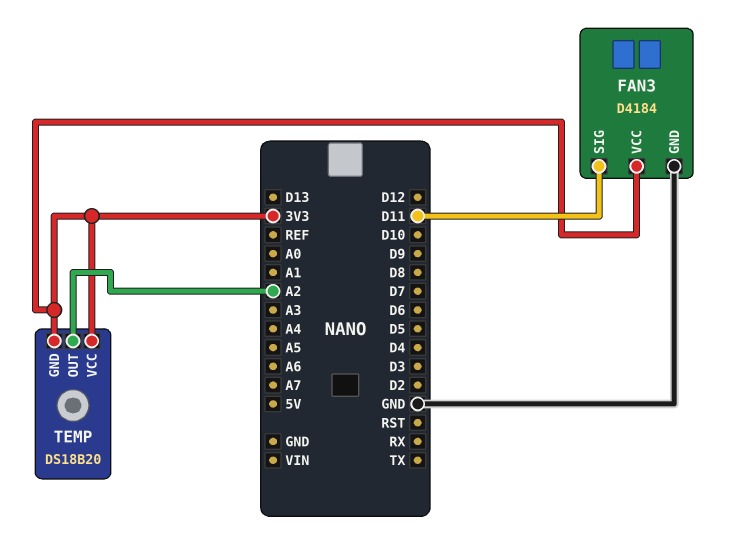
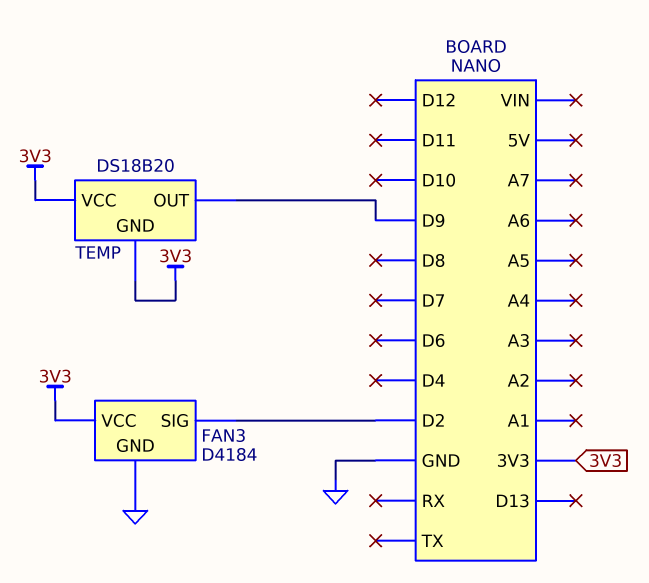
FAN3 pin SIG: D11 -> D2
TEMP pin OUT: A2 -> D9

